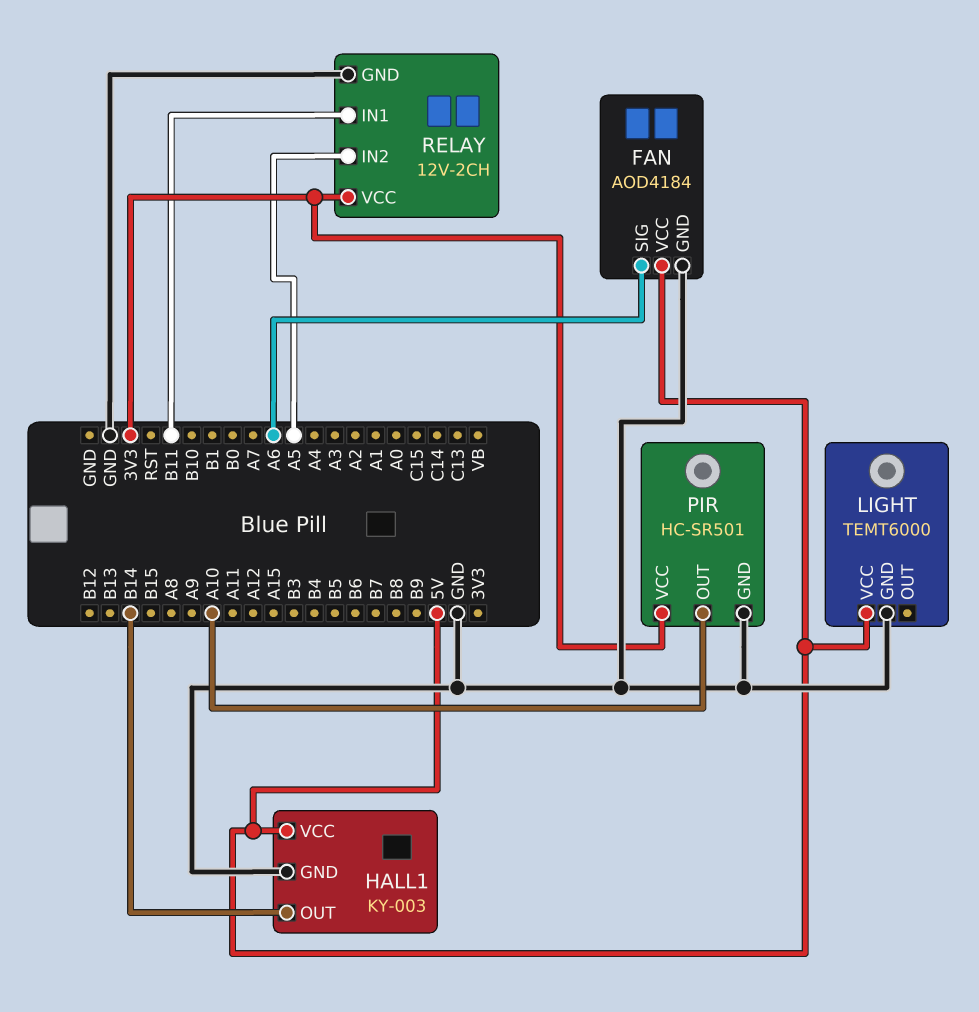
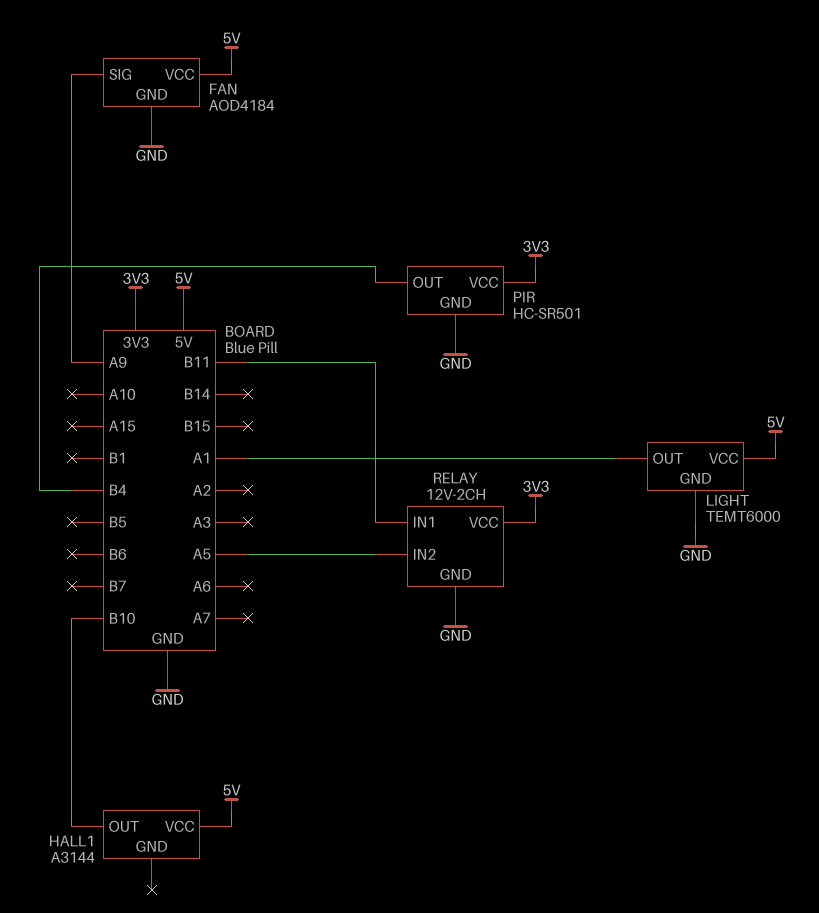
FAN pin SIG: A6 -> A9
HALL1: KY-003 -> A3144
HALL1 pin GND: GND -> none
HALL1 pin OUT: B14 -> B10
LIGHT pin OUT: none -> A1
PIR pin OUT: A10 -> B4

